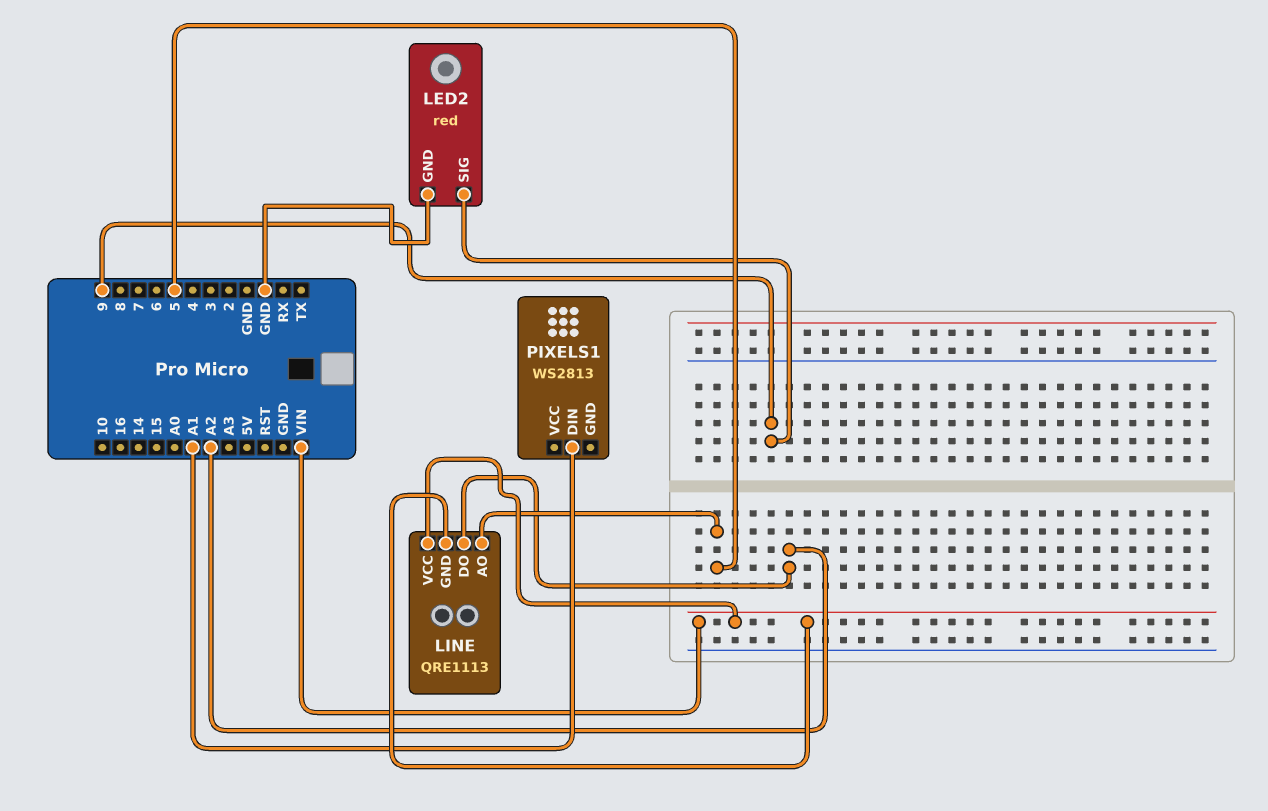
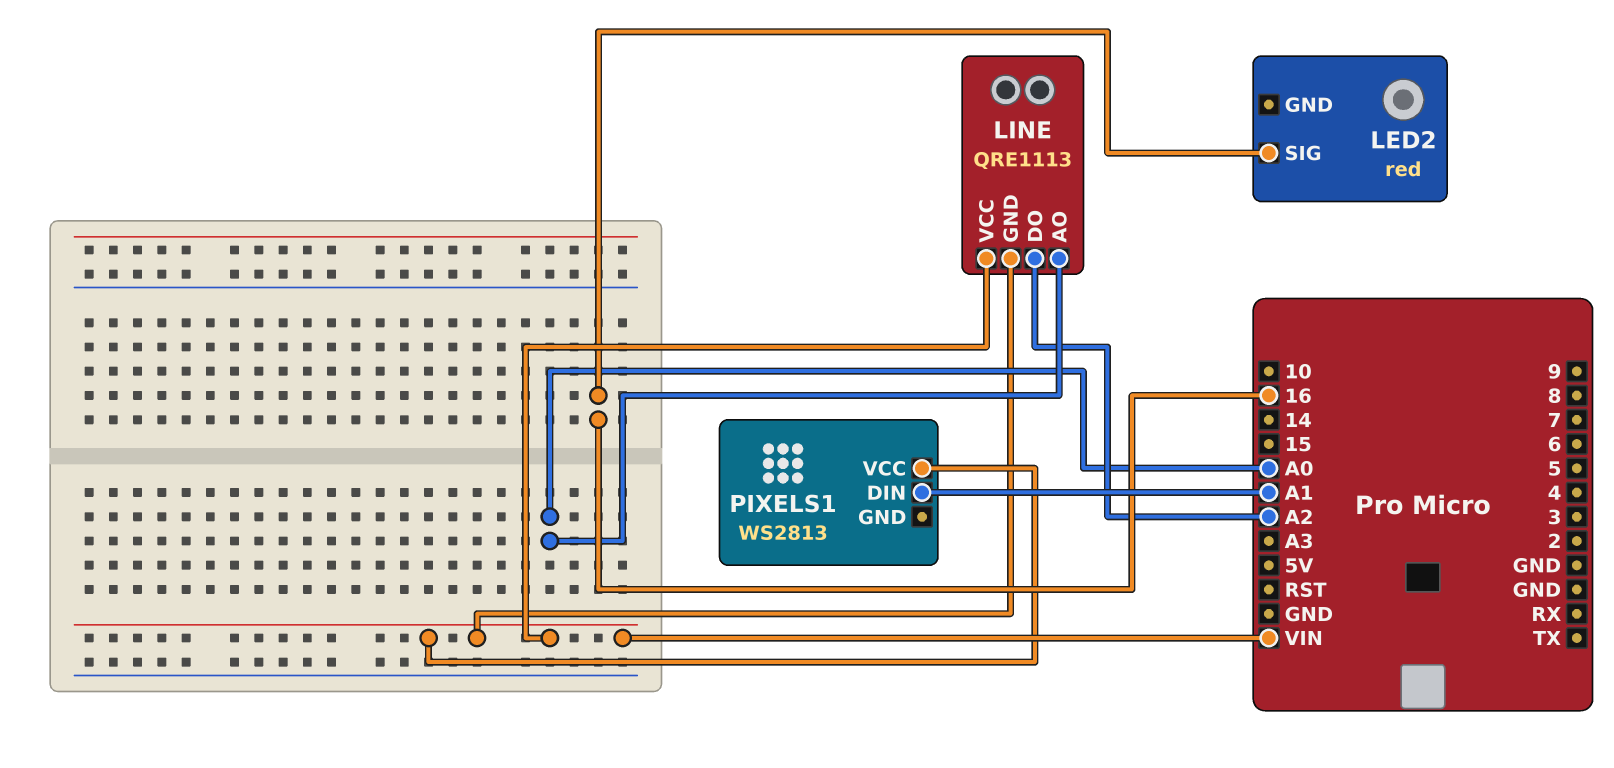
LED2 pin GND: GND -> none
LED2 pin SIG: 9 -> 16
LINE pin AO: 5 -> A0
PIXELS1 pin VCC: none -> VIN

